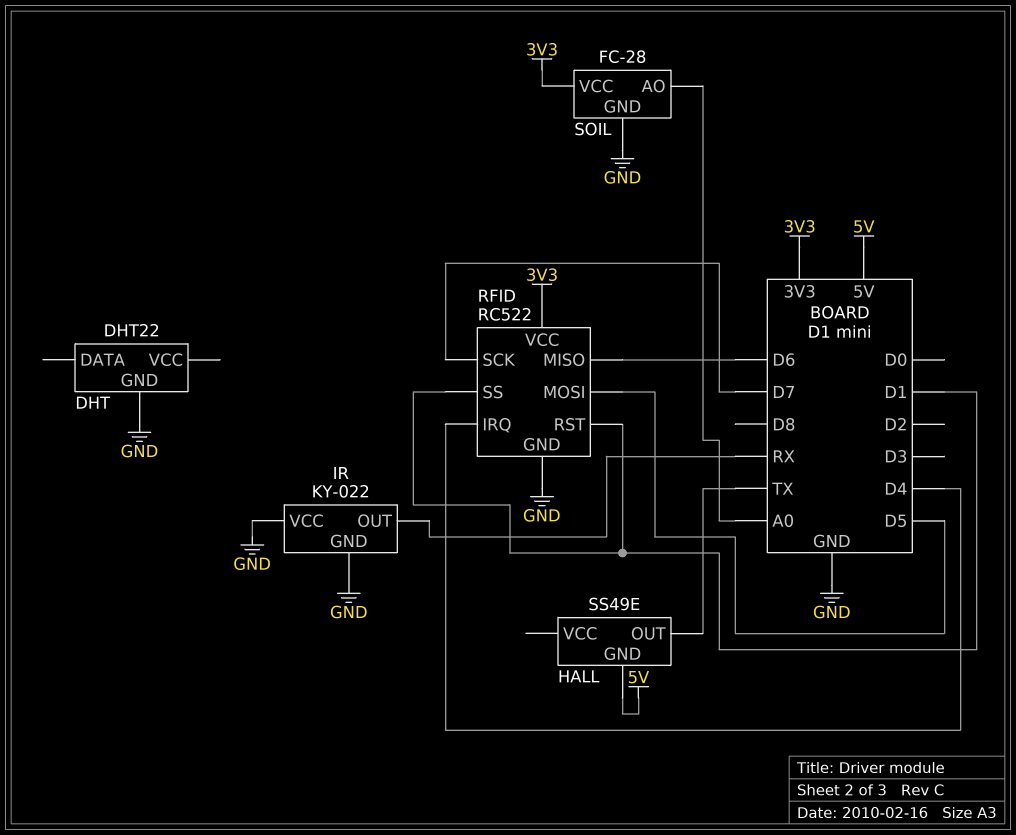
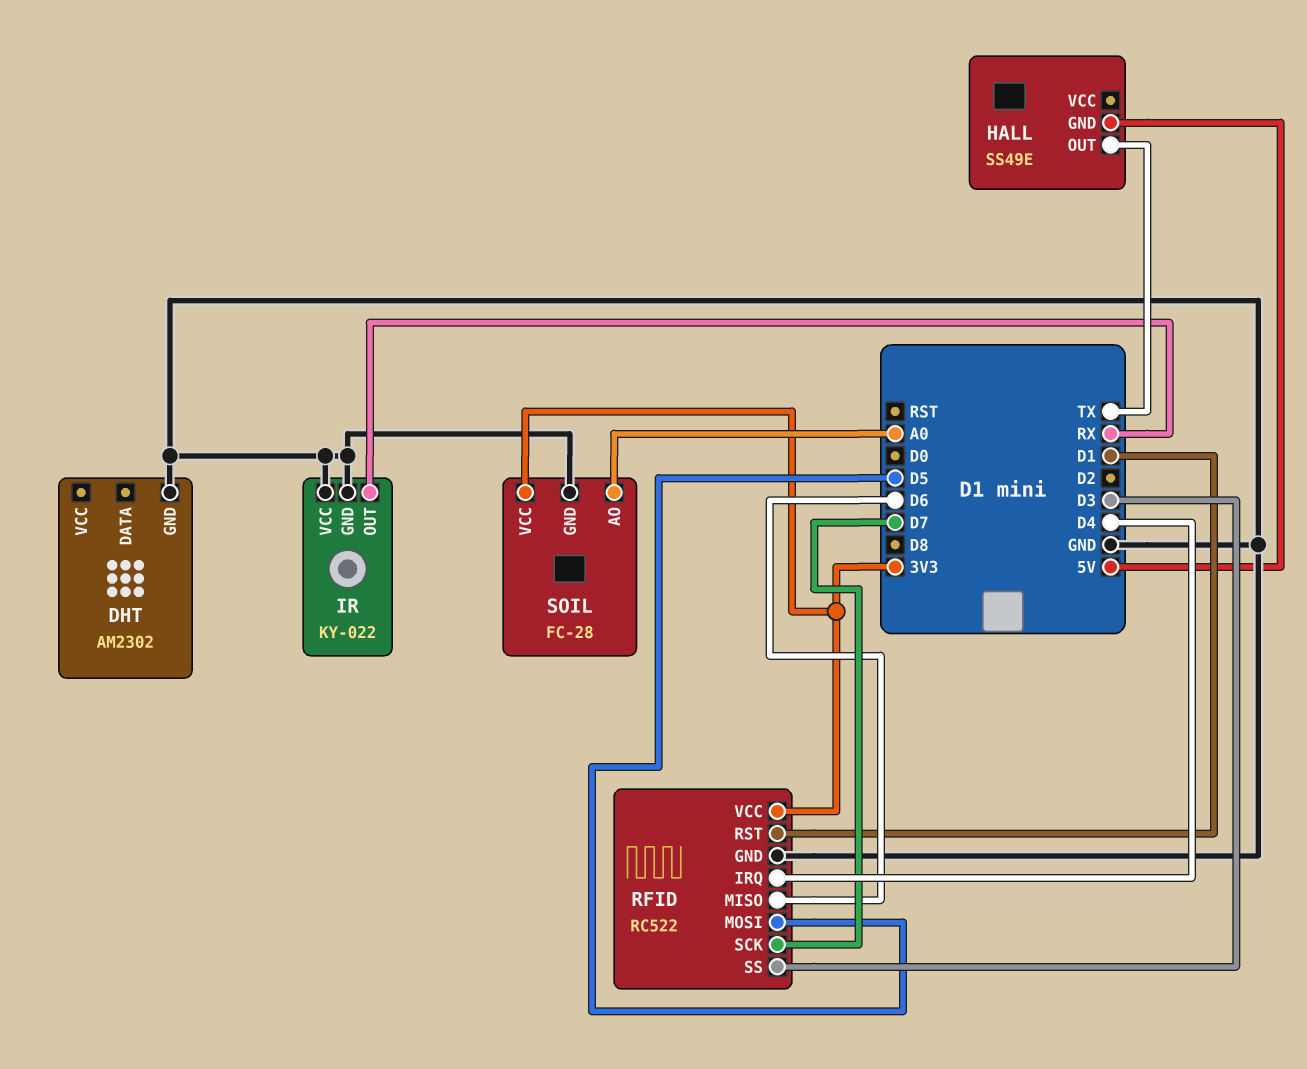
DHT: DHT22 -> AM2302
RFID pin SS: D1 -> D3

